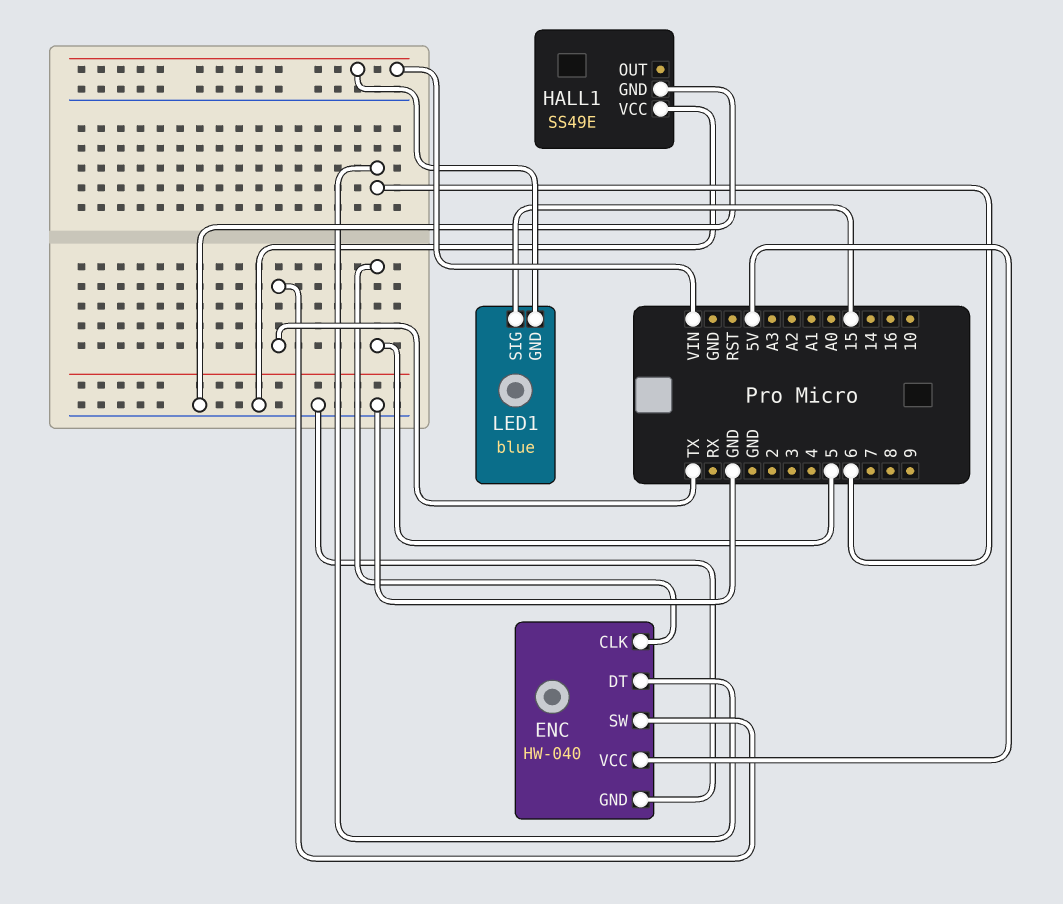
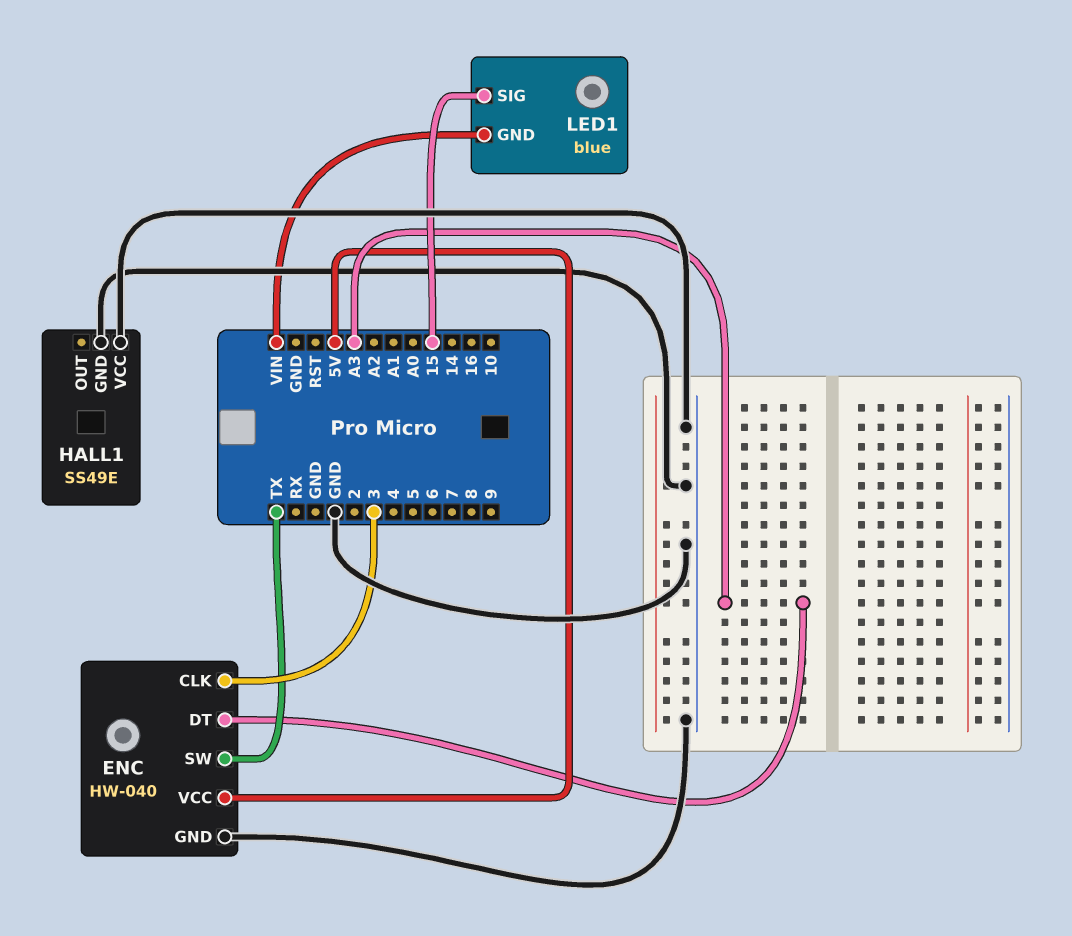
ENC pin CLK: 5 -> 3
ENC pin DT: 6 -> A3

